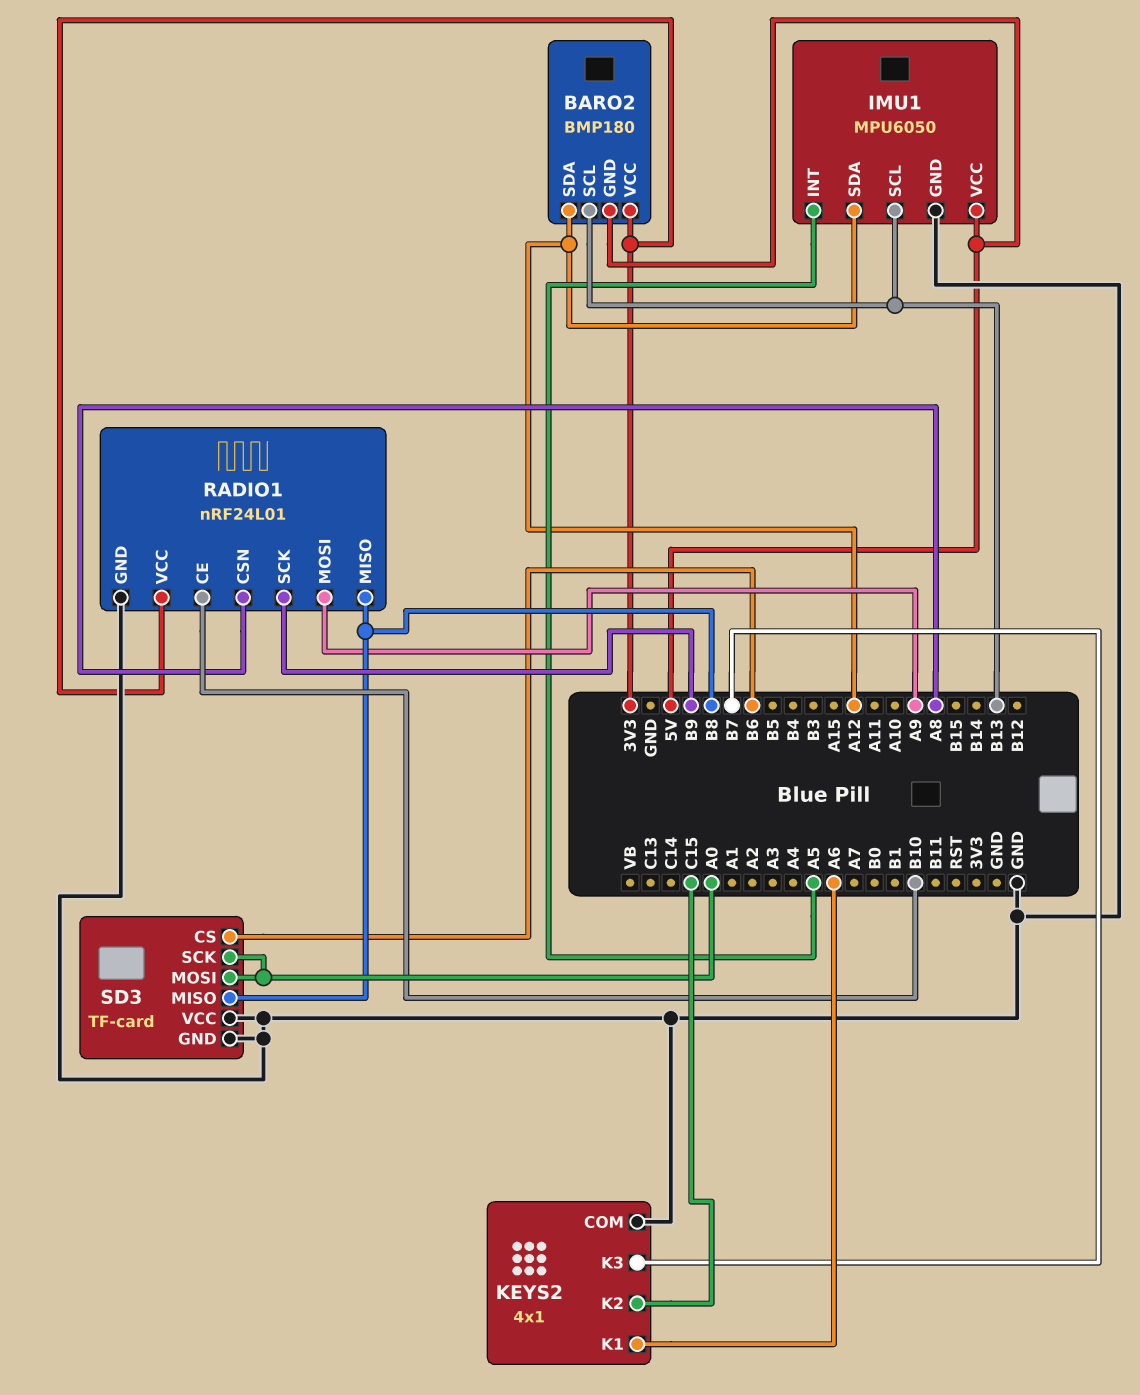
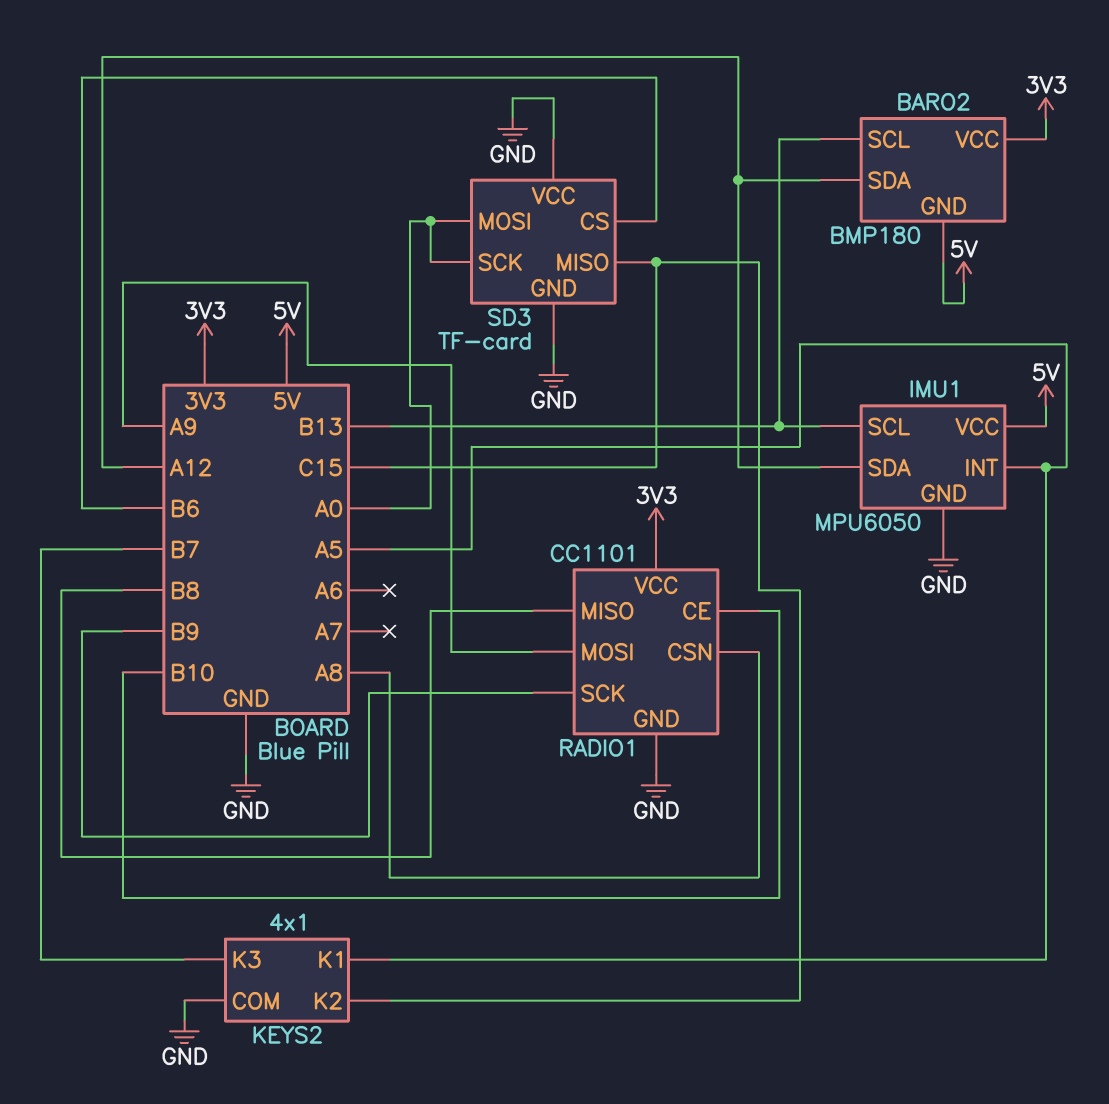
KEYS2 pin K1: A6 -> A5
RADIO1: nRF24L01 -> CC1101
SD3 pin MISO: B8 -> C15

